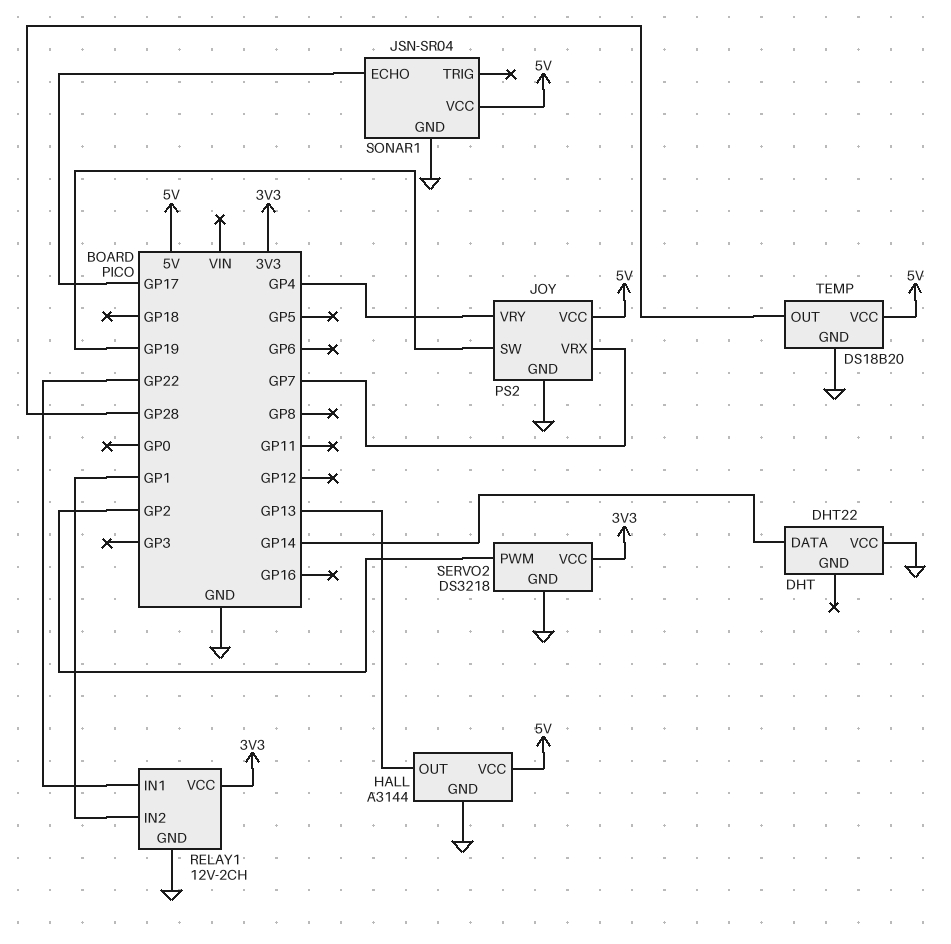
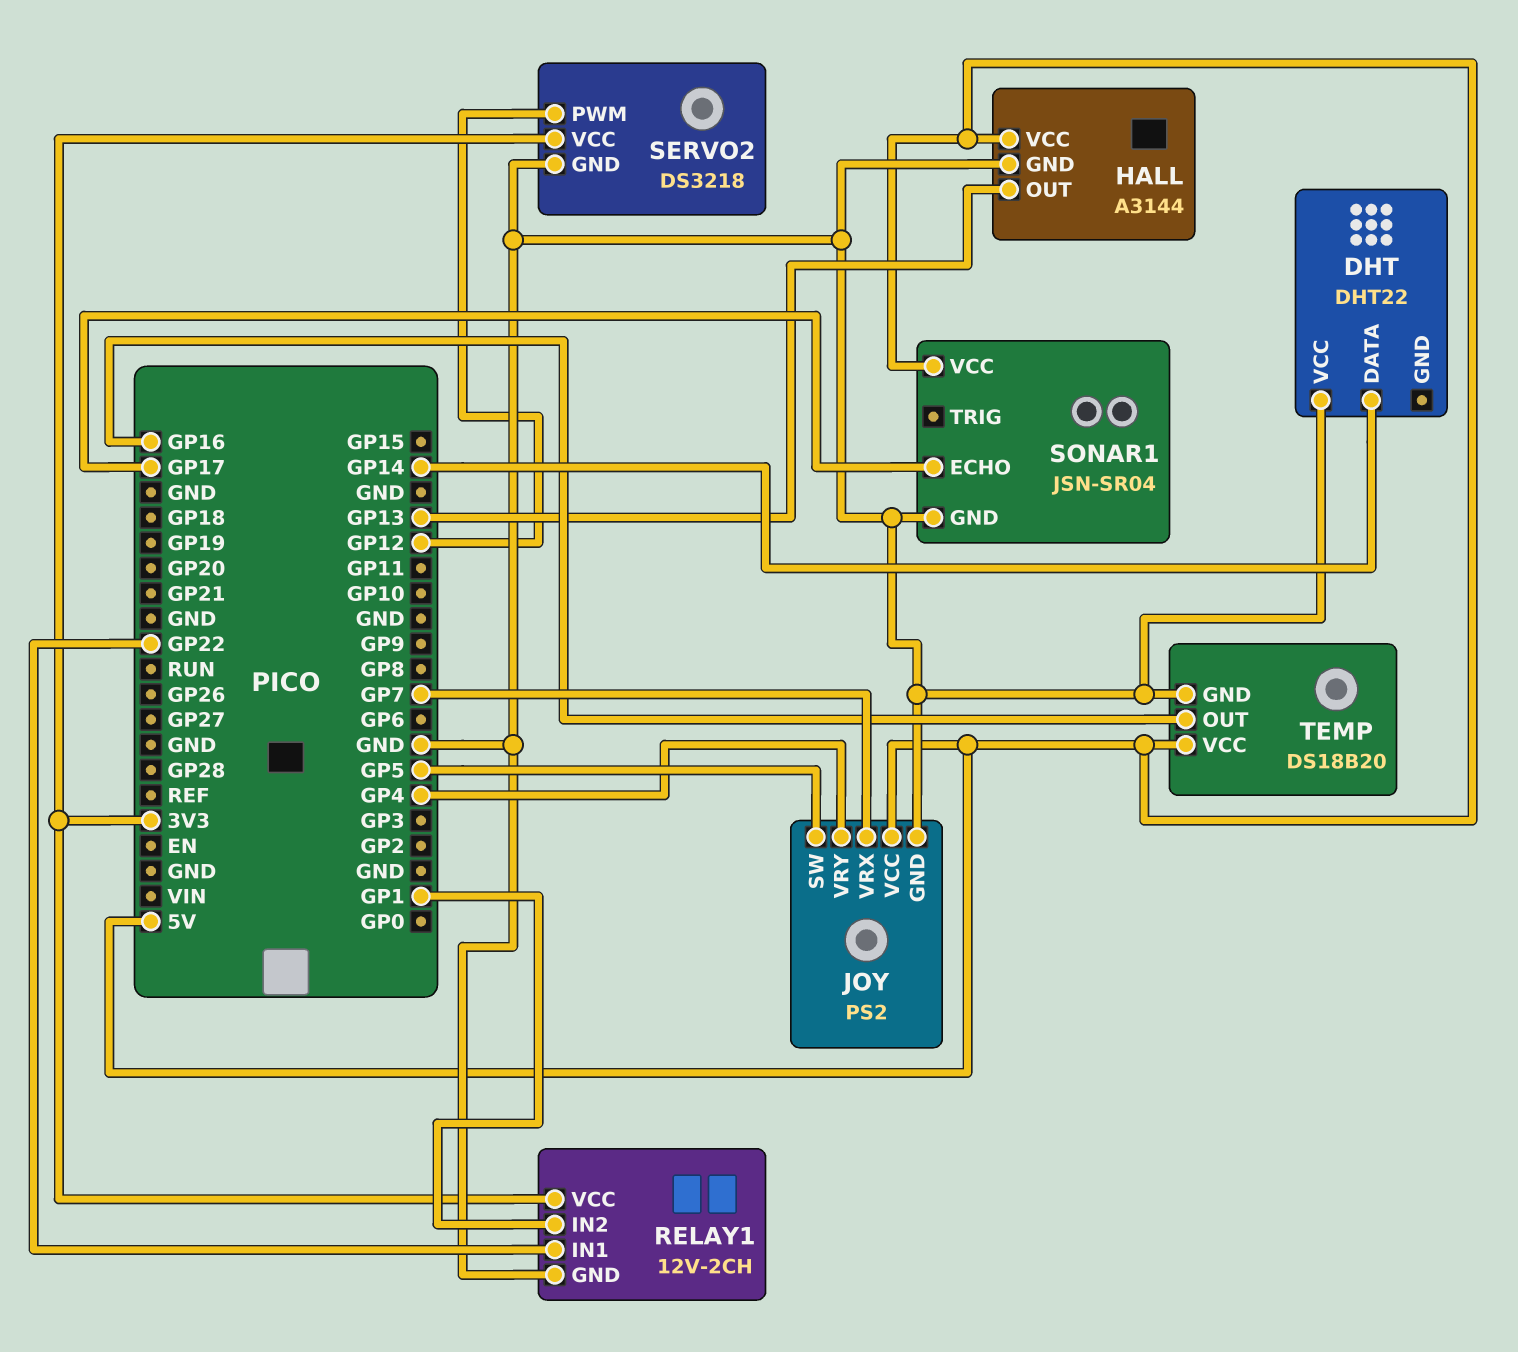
JOY pin SW: GP19 -> GP5
SERVO2 pin PWM: GP2 -> GP12
TEMP pin OUT: GP28 -> GP16

